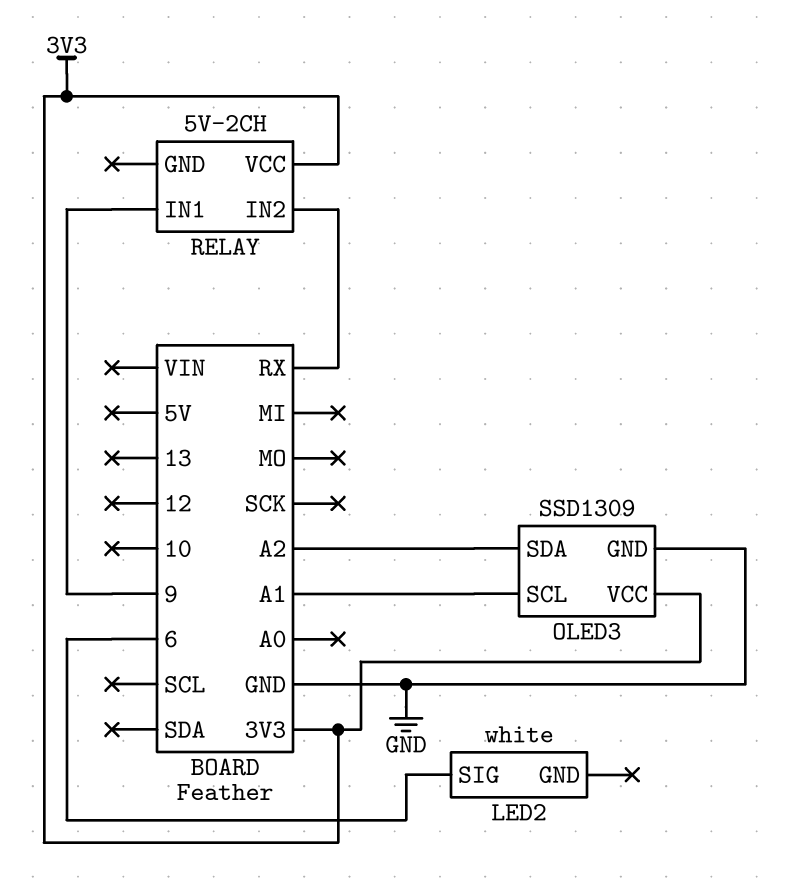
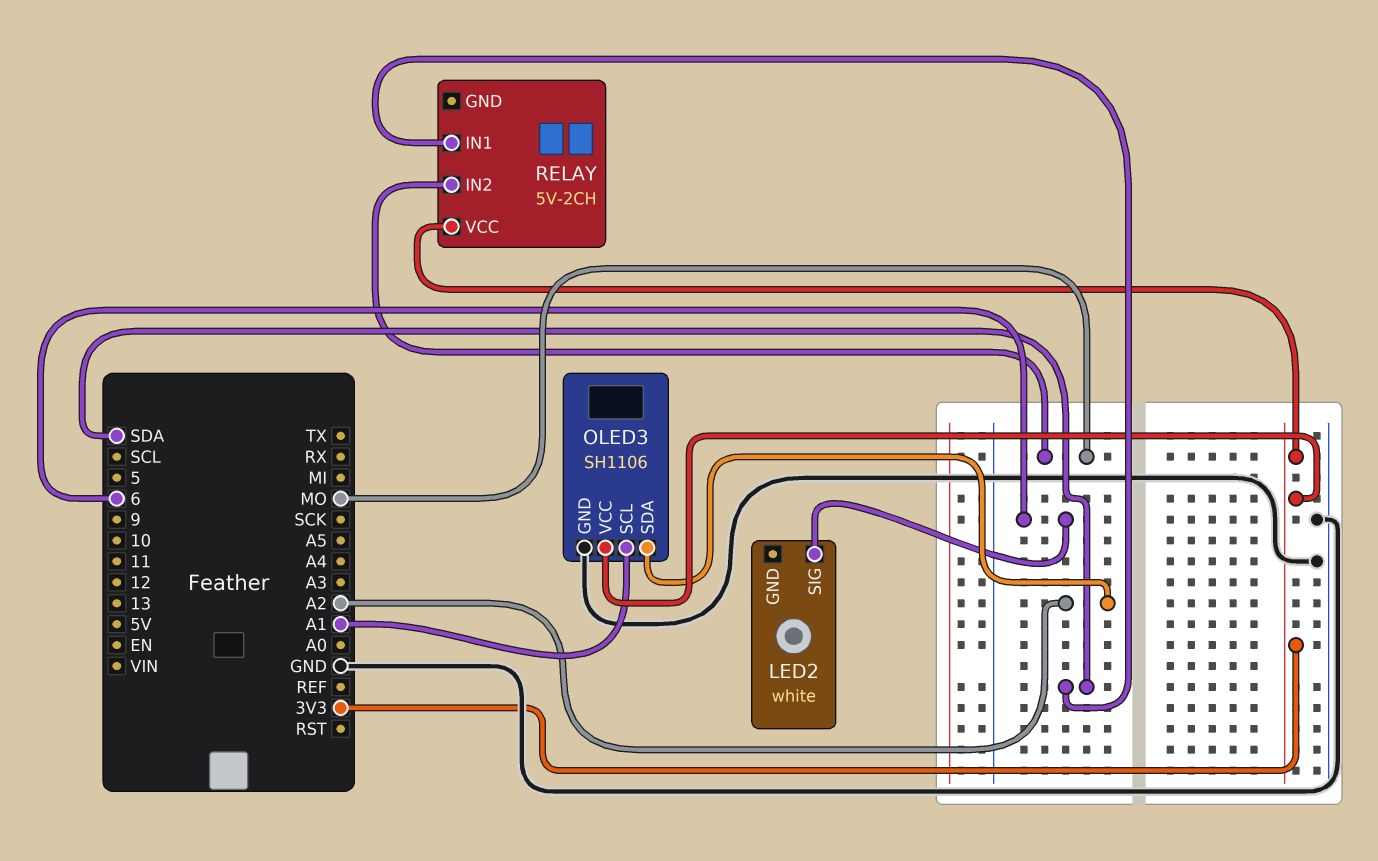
OLED3: SSD1309 -> SH1106
RELAY pin IN1: 9 -> SDA
RELAY pin IN2: RX -> MO

